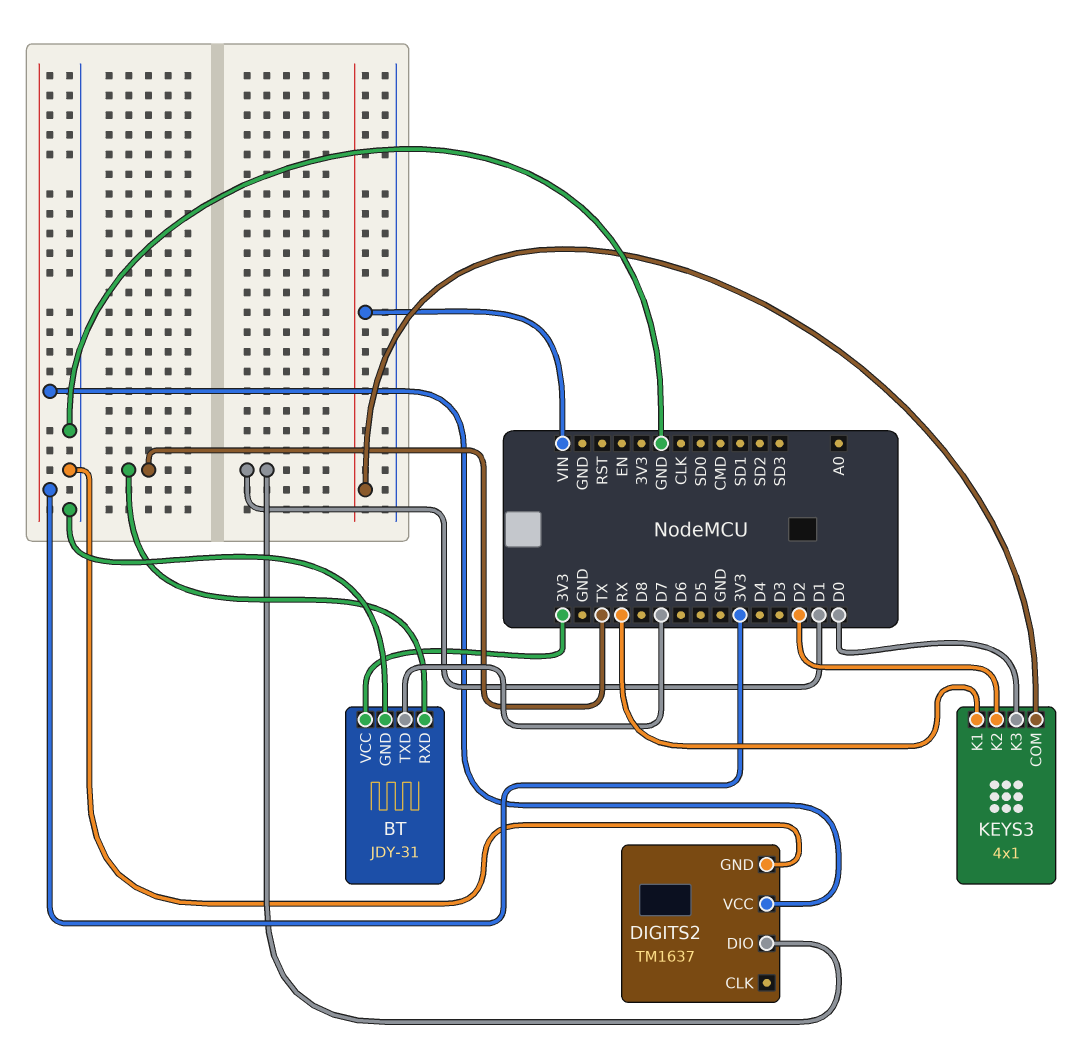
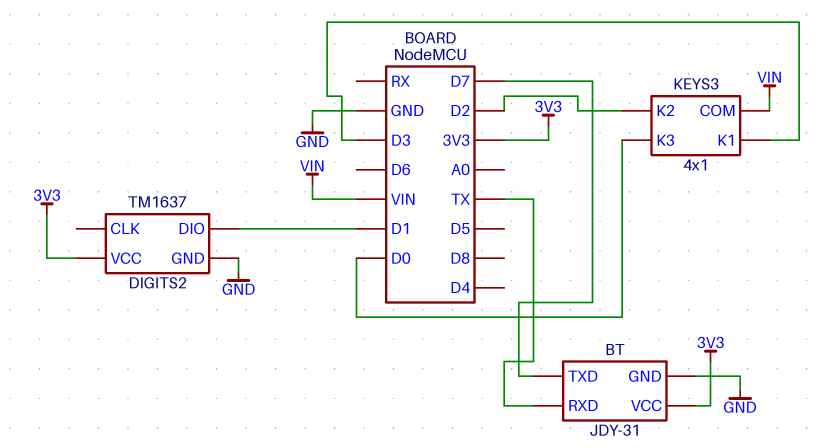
KEYS3 pin K1: RX -> D3

